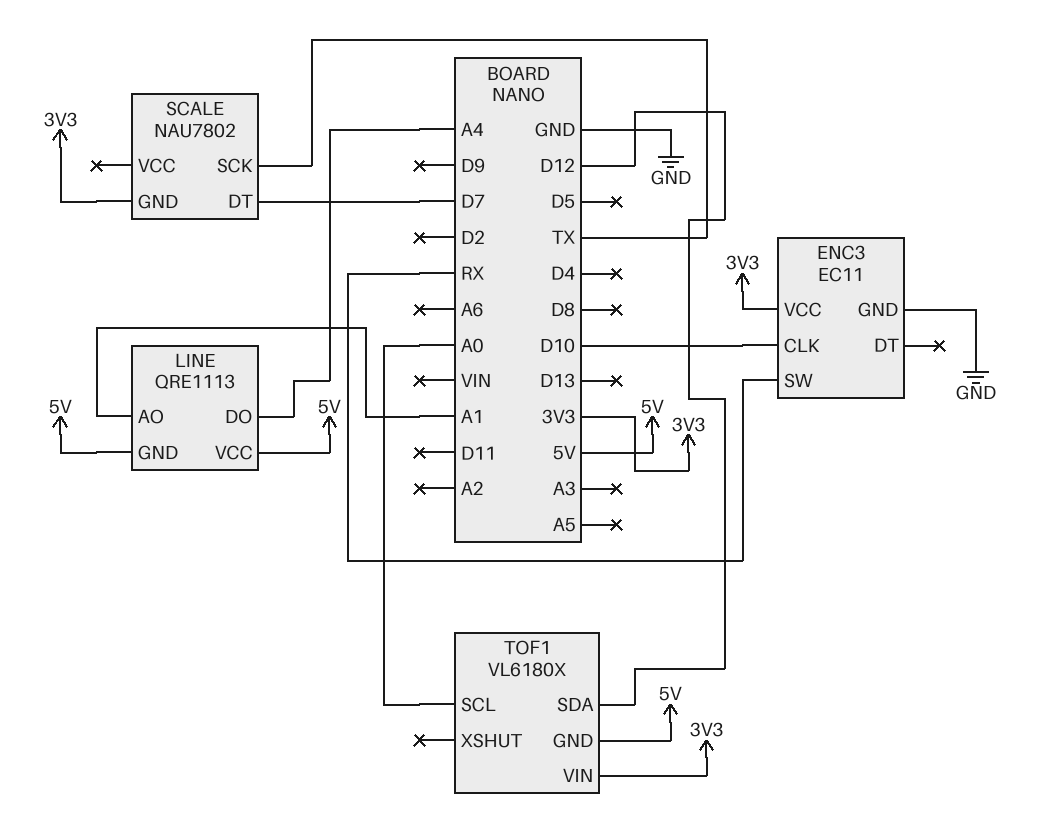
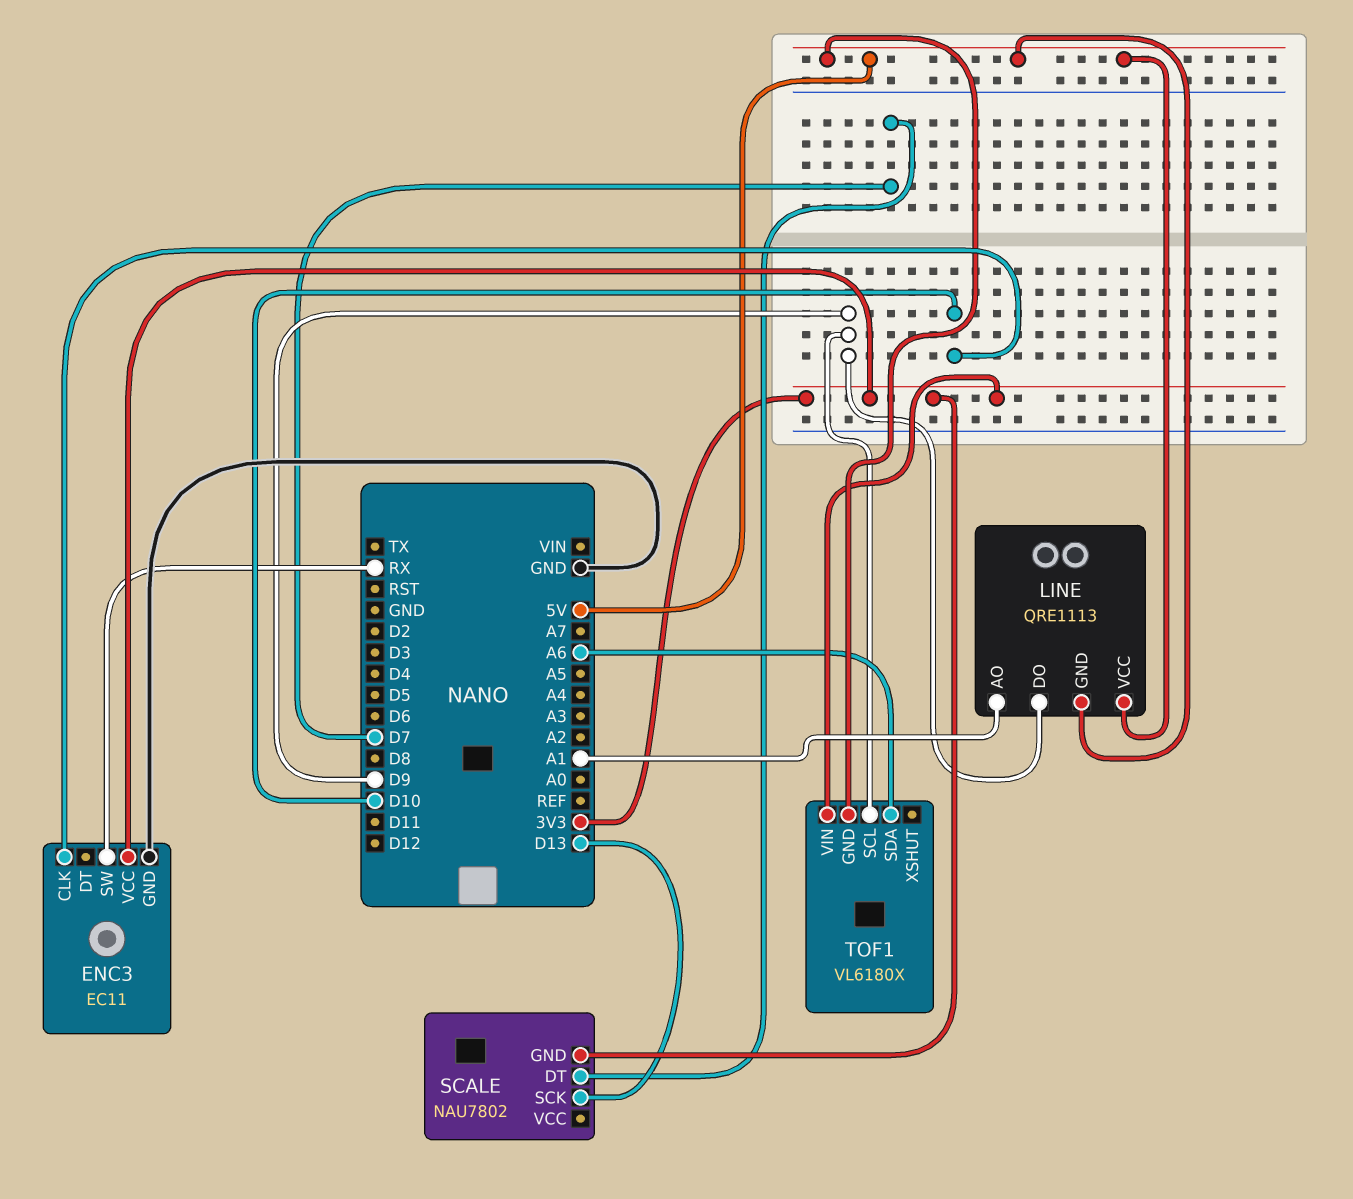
LINE pin DO: A4 -> D9
SCALE pin SCK: TX -> D13
TOF1 pin SCL: A0 -> D9
TOF1 pin SDA: D12 -> A6

